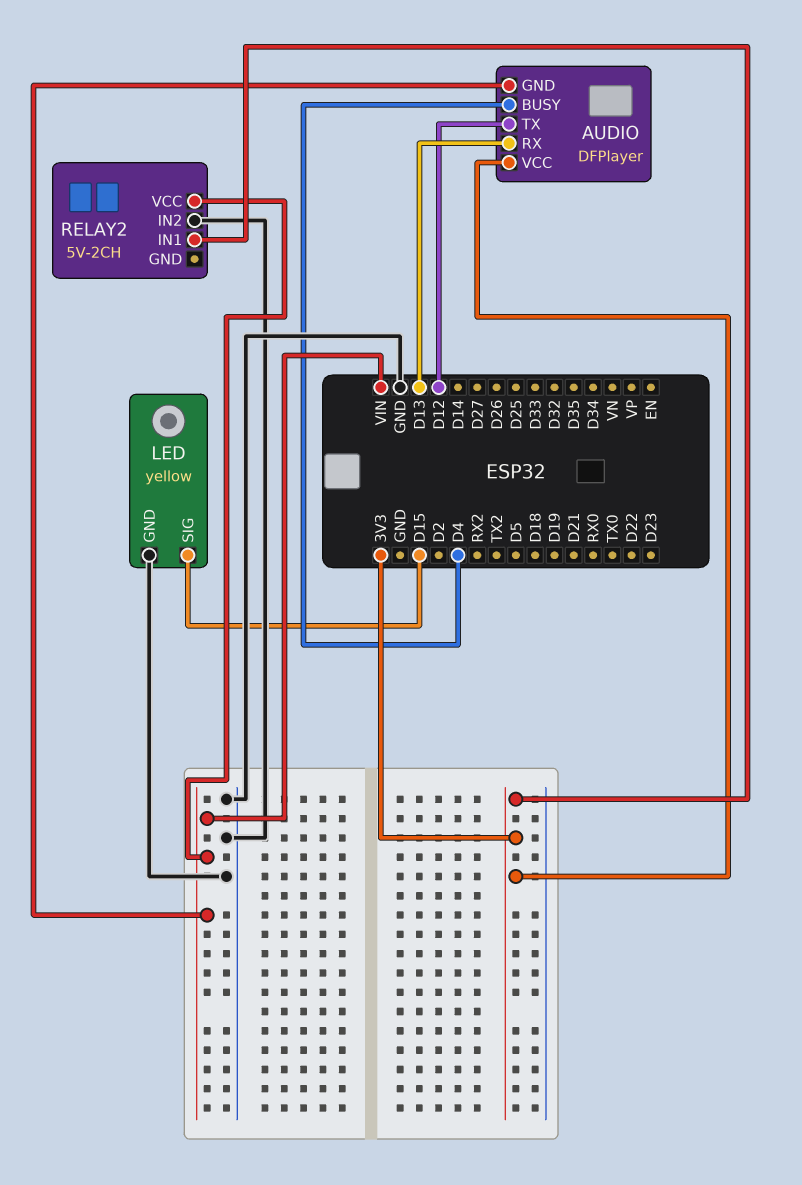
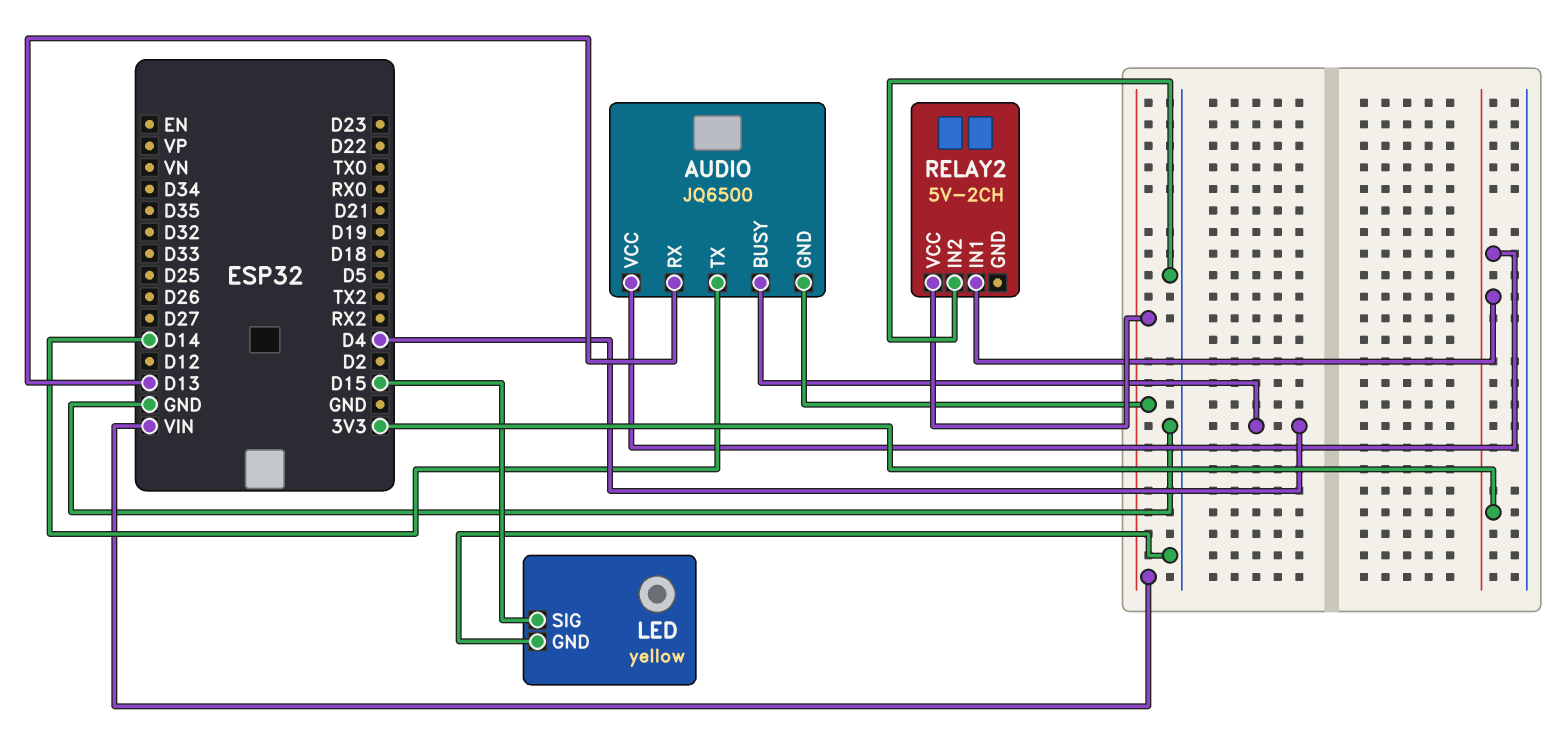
AUDIO: DFPlayer -> JQ6500
AUDIO pin TX: D12 -> D14

